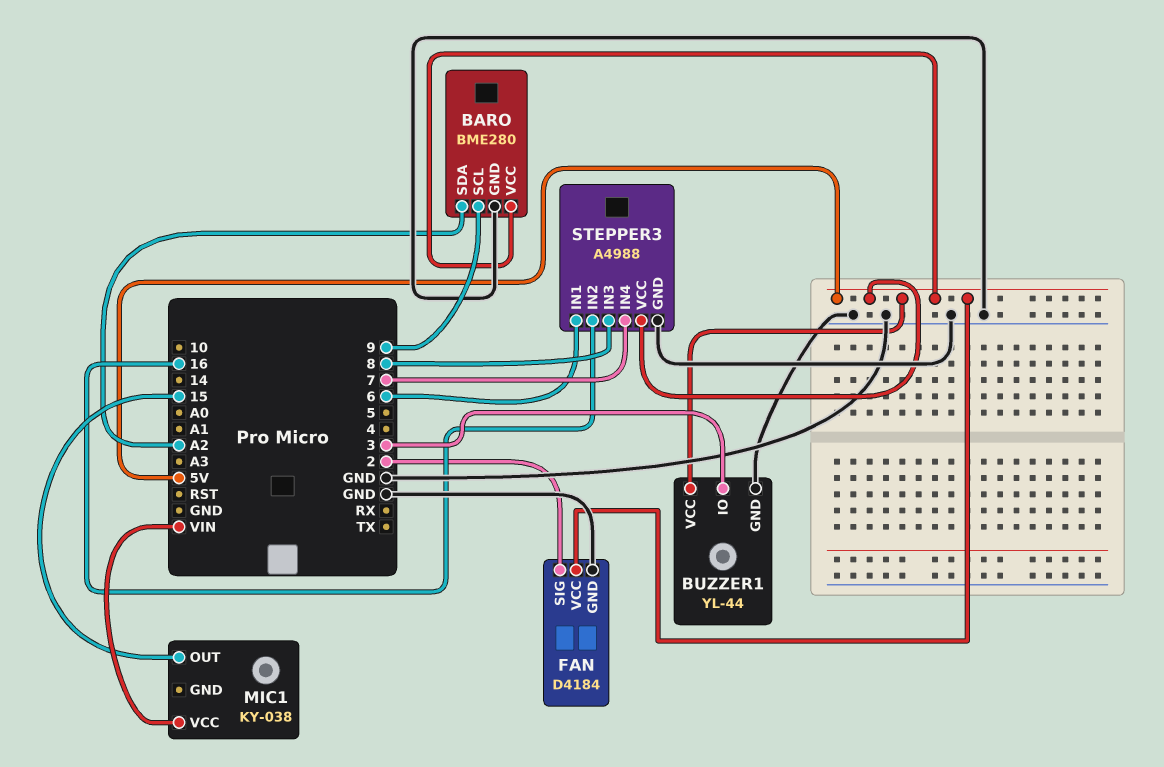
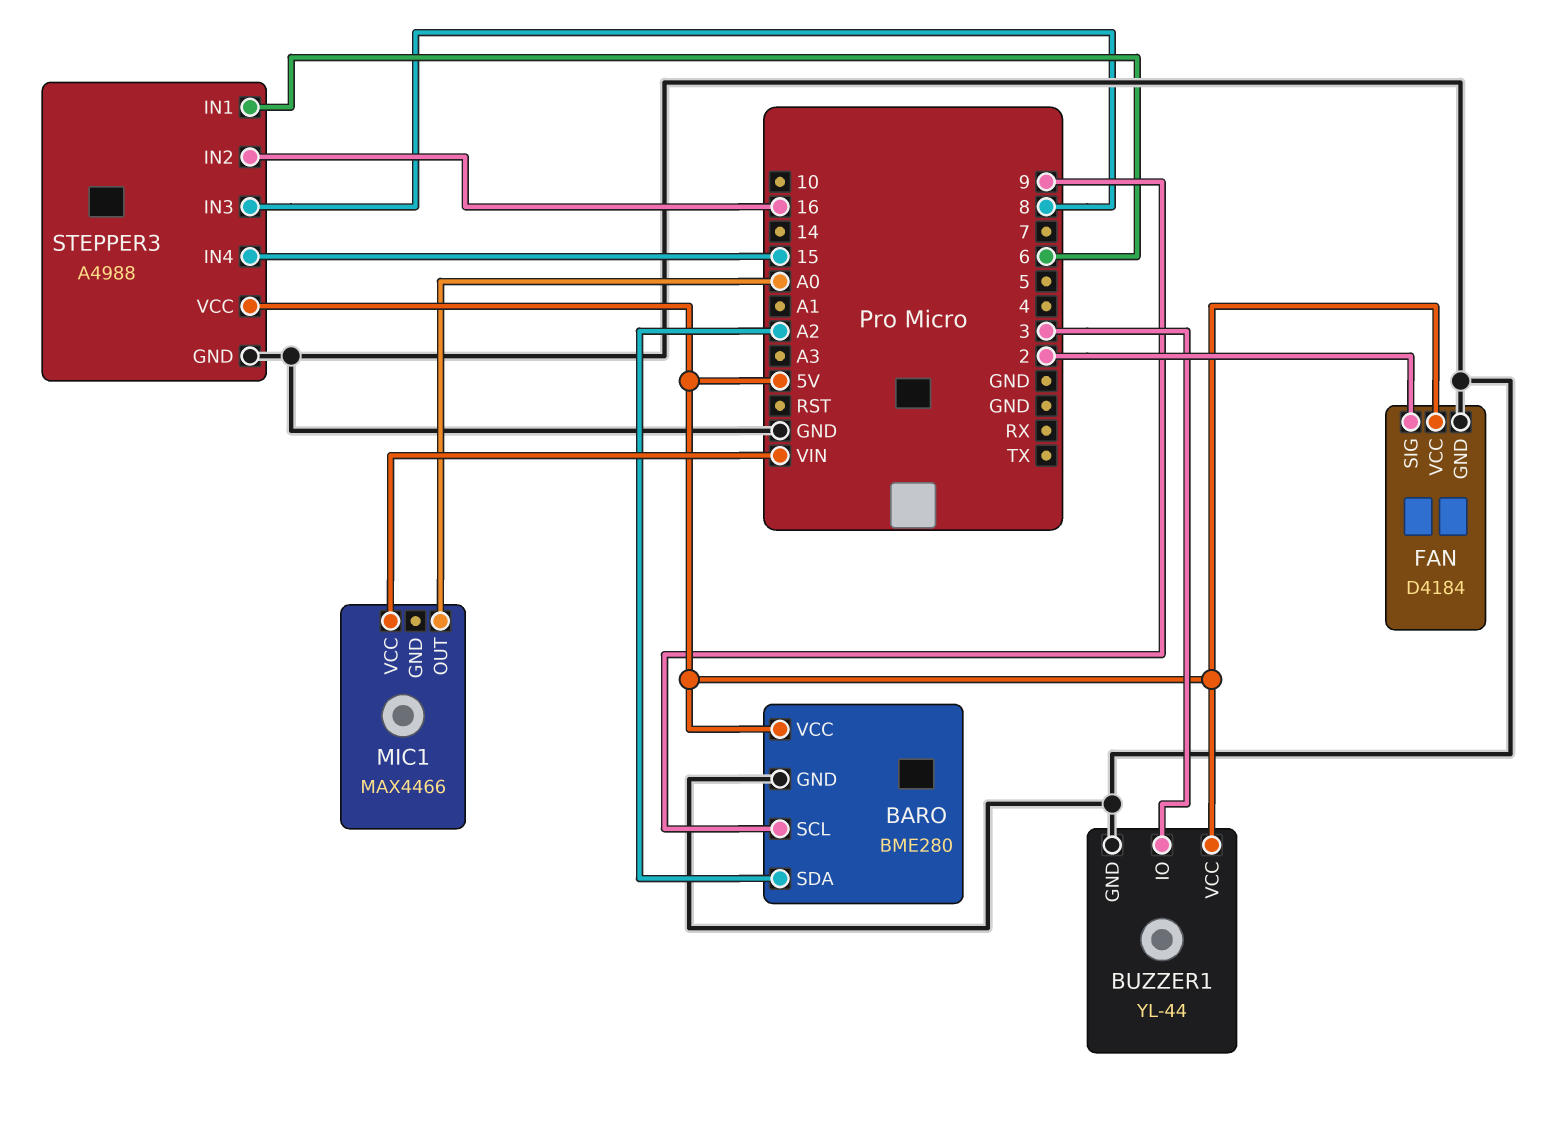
MIC1: KY-038 -> MAX4466
MIC1 pin OUT: 15 -> A0
STEPPER3 pin IN4: 7 -> 15

